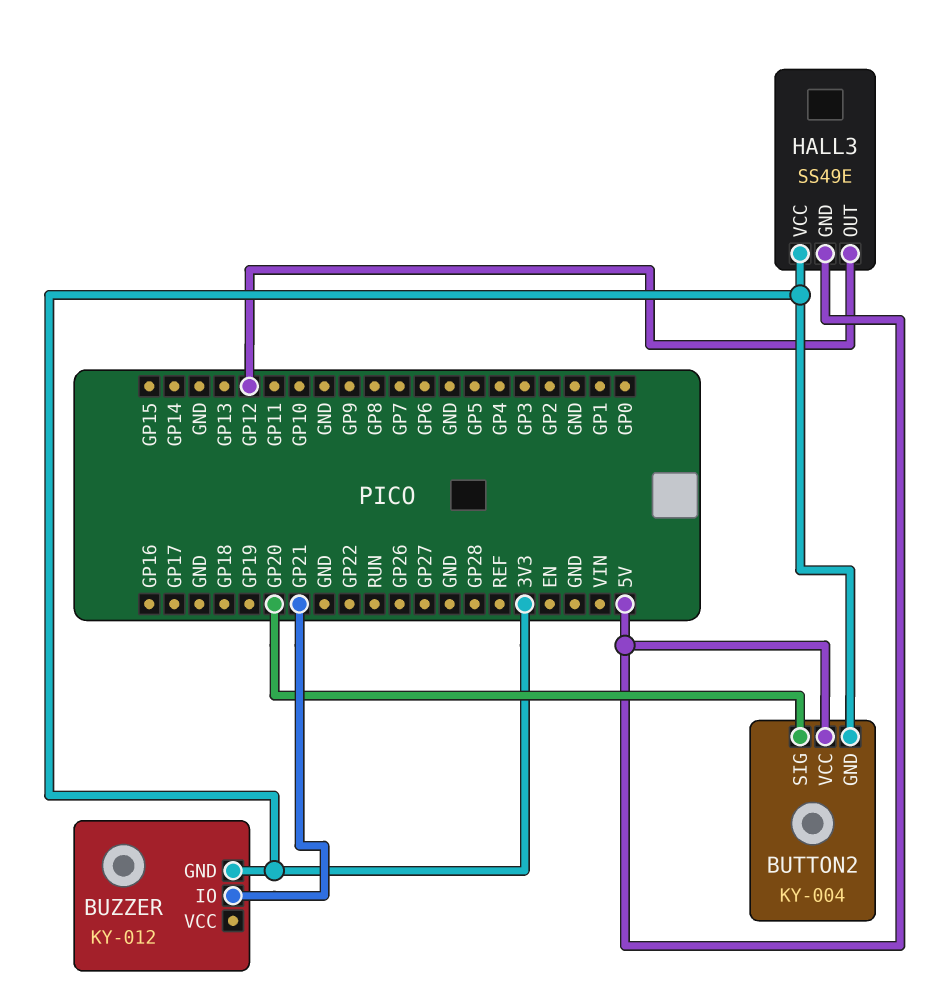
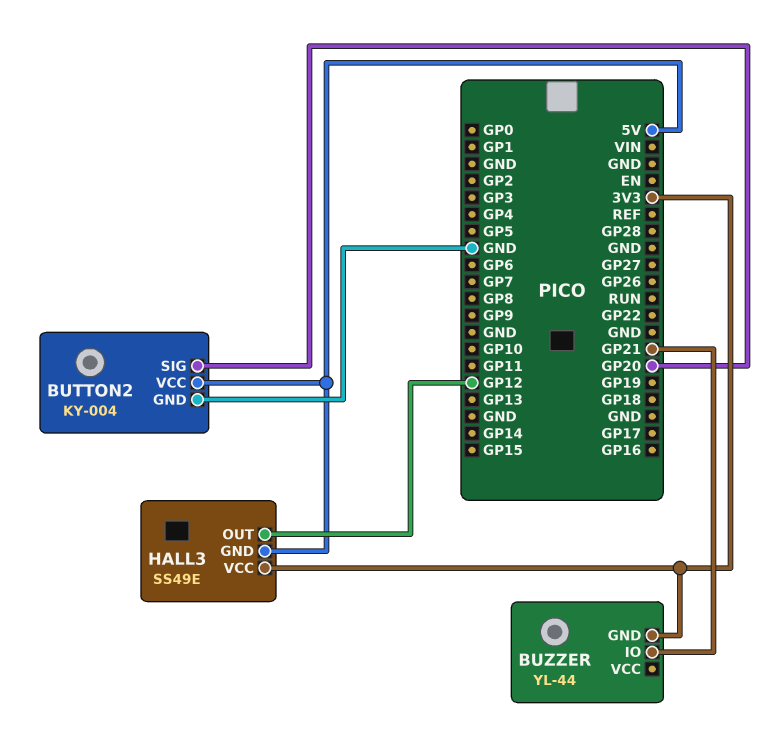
BUTTON2 pin GND: 3V3 -> GND
BUZZER: KY-012 -> YL-44

